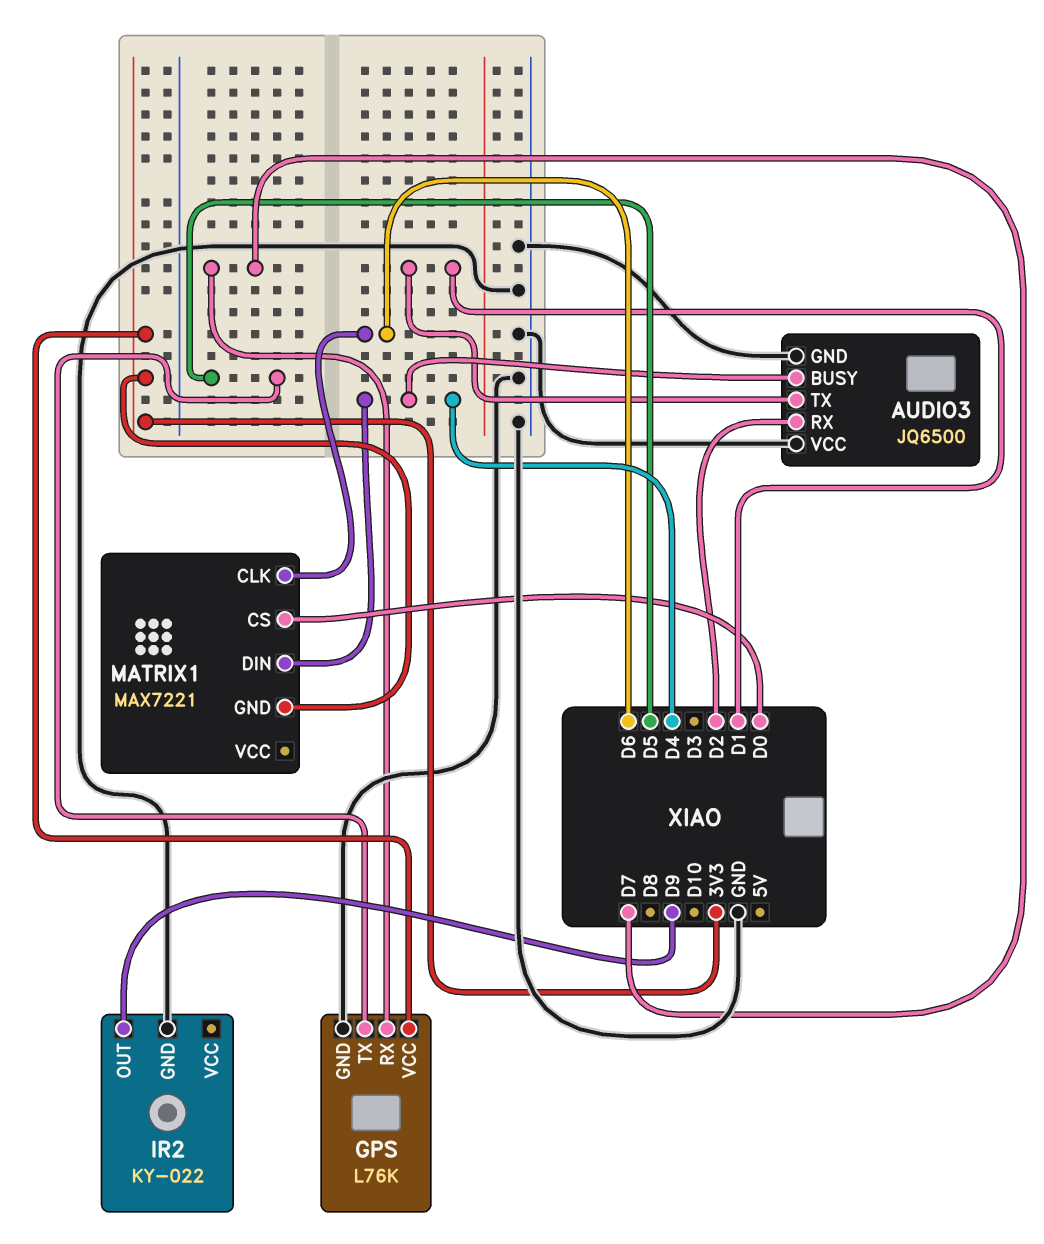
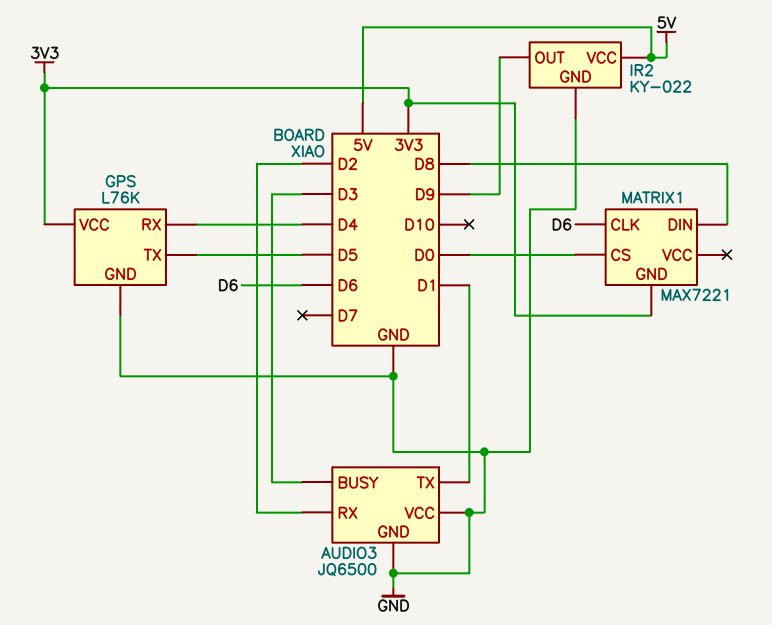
AUDIO3 pin BUSY: D4 -> D3
GPS pin RX: D7 -> D4
IR2 pin VCC: none -> 5V
MATRIX1 pin DIN: D4 -> D8

